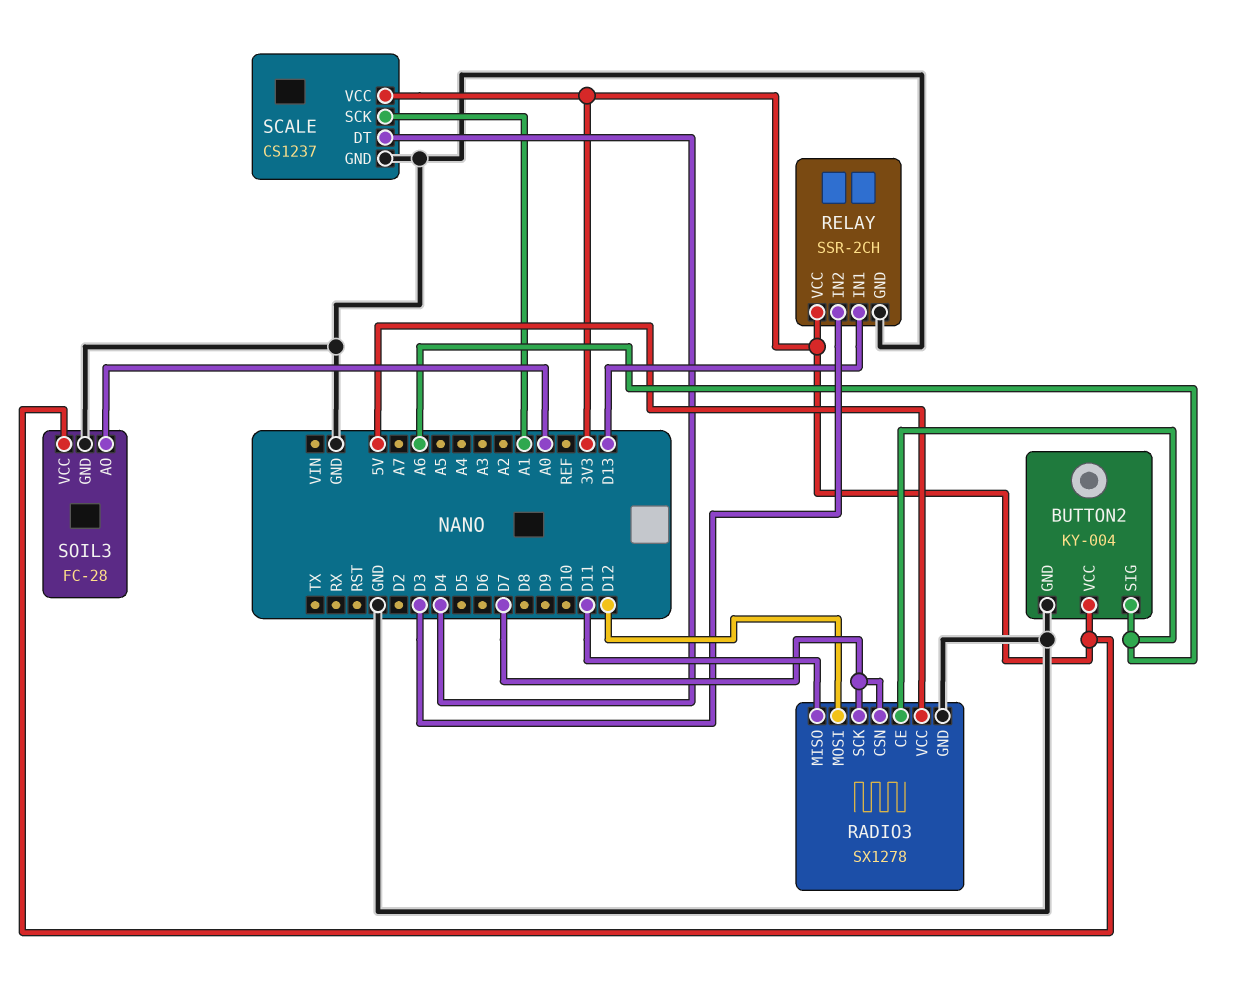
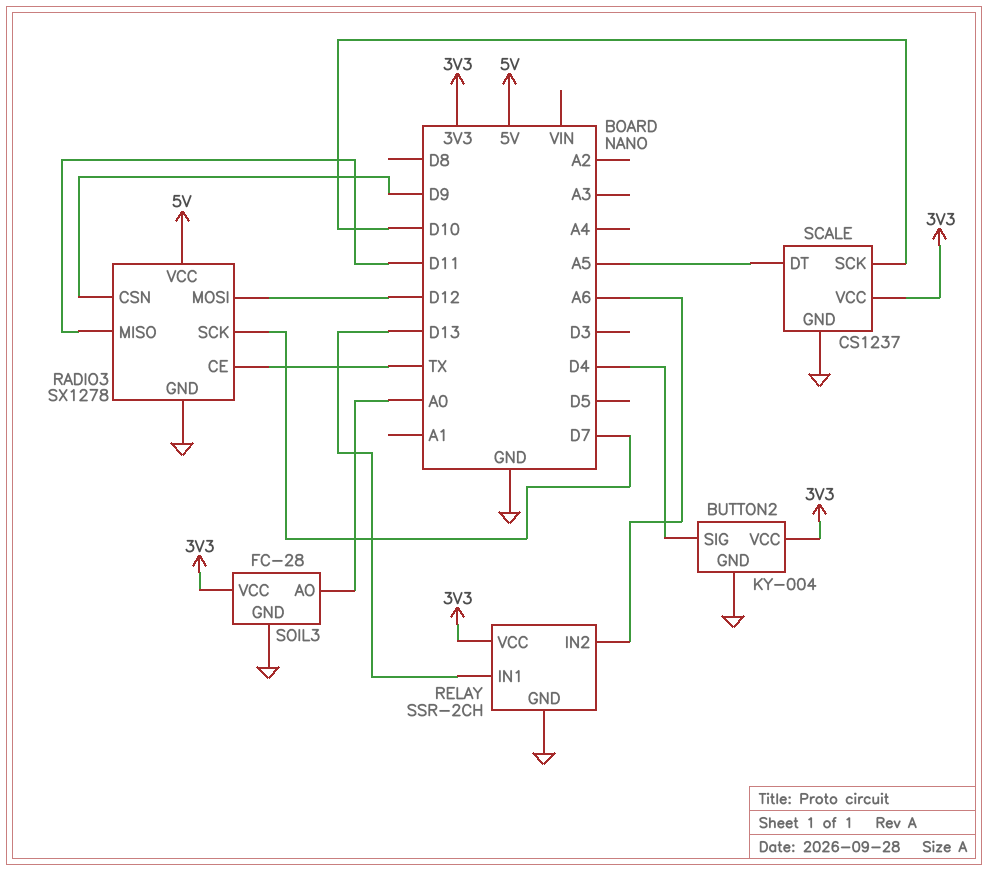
BUTTON2 pin SIG: A6 -> D4
RADIO3 pin CE: A6 -> TX
RADIO3 pin CSN: D7 -> D9
RELAY pin IN2: D3 -> A6
SCALE pin DT: D4 -> A5
SCALE pin SCK: A1 -> D10

